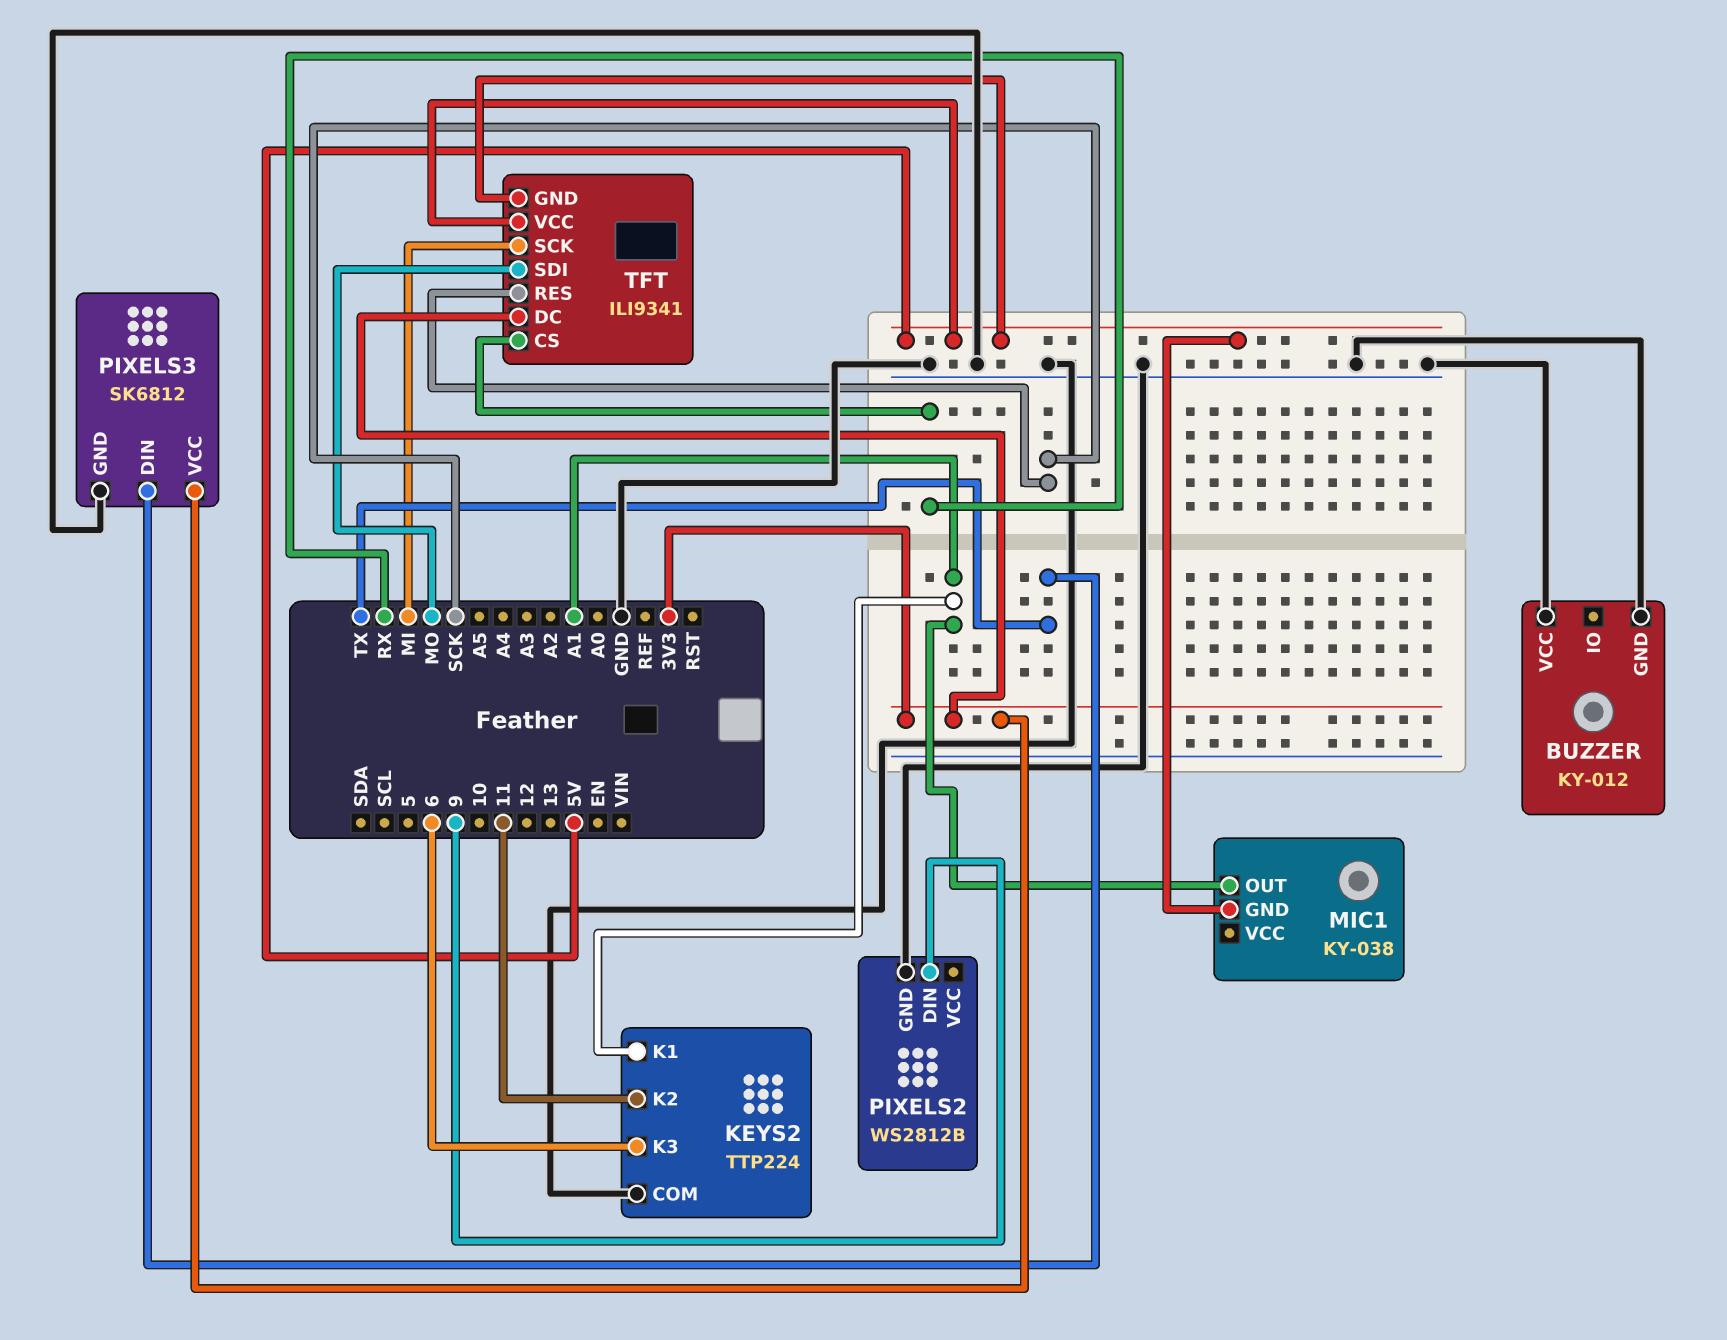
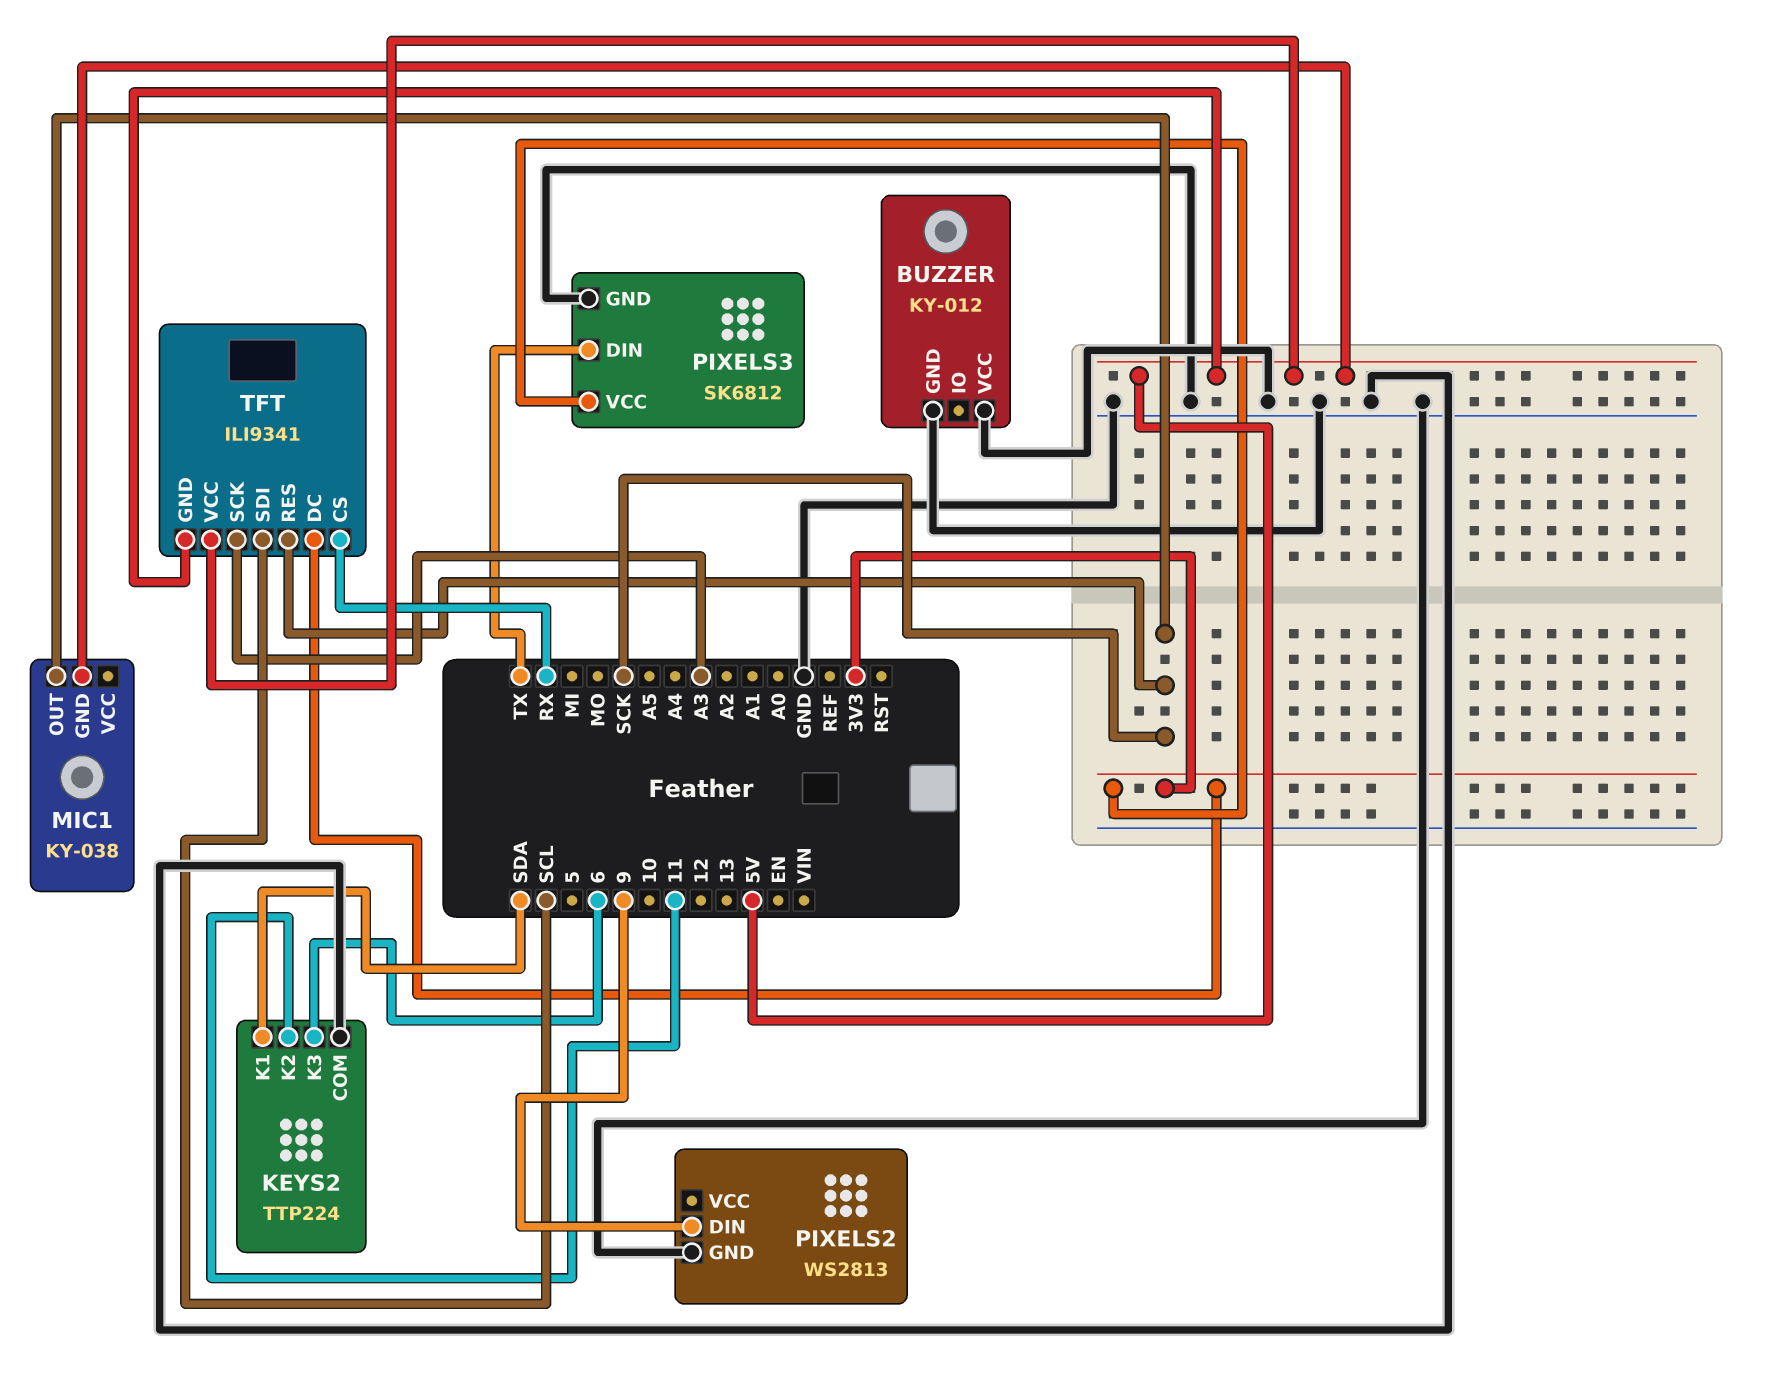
KEYS2 pin K1: A1 -> SDA
MIC1 pin OUT: A1 -> SCK
PIXELS2: WS2812B -> WS2813
TFT pin SCK: MI -> A3
TFT pin SDI: MO -> SCL

